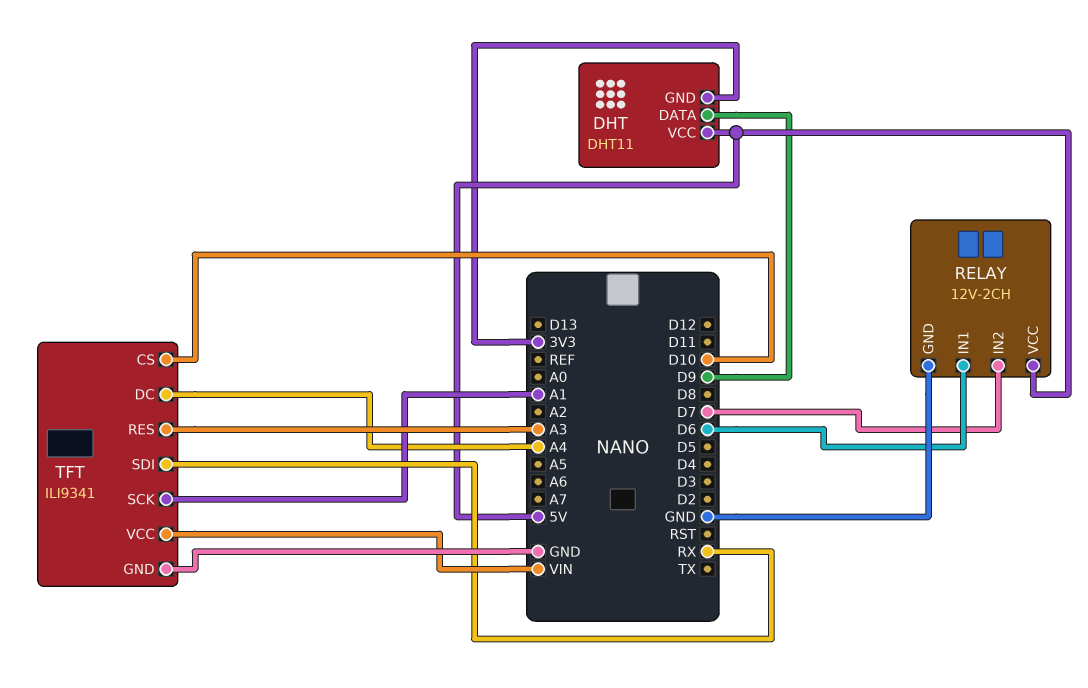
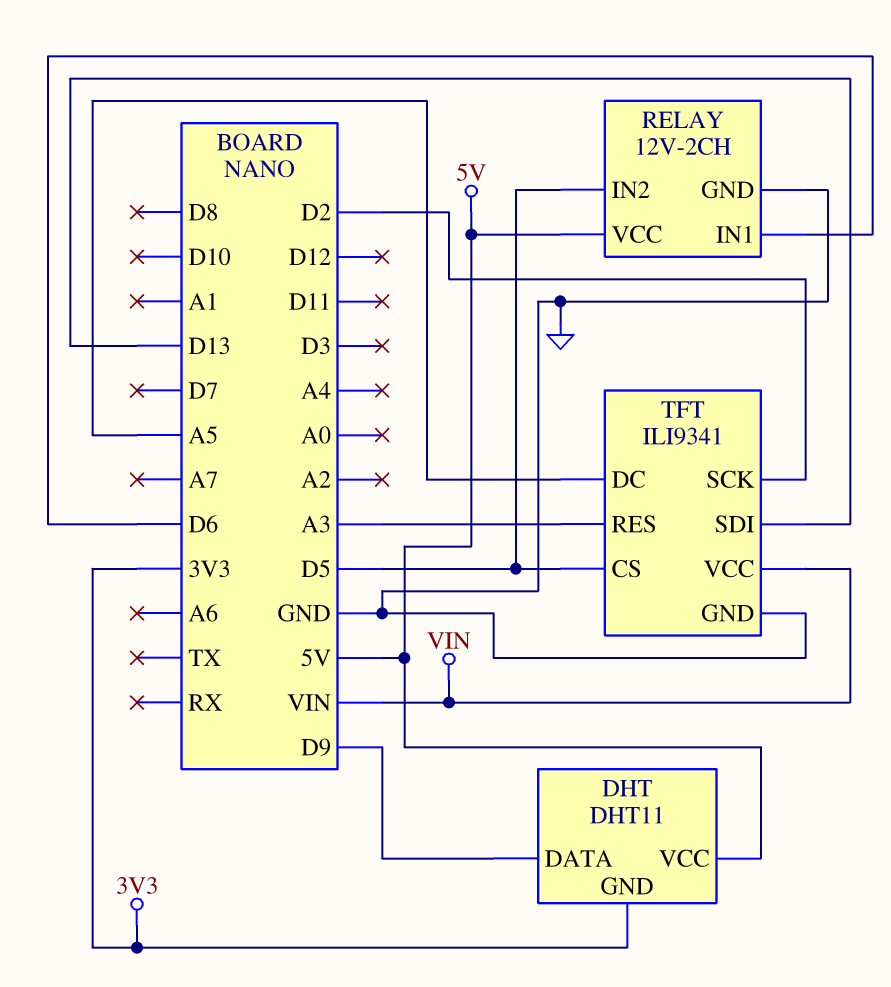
RELAY pin IN2: D7 -> D5
TFT pin CS: D10 -> D5
TFT pin DC: A4 -> A5
TFT pin SCK: A1 -> D2
TFT pin SDI: RX -> D13

